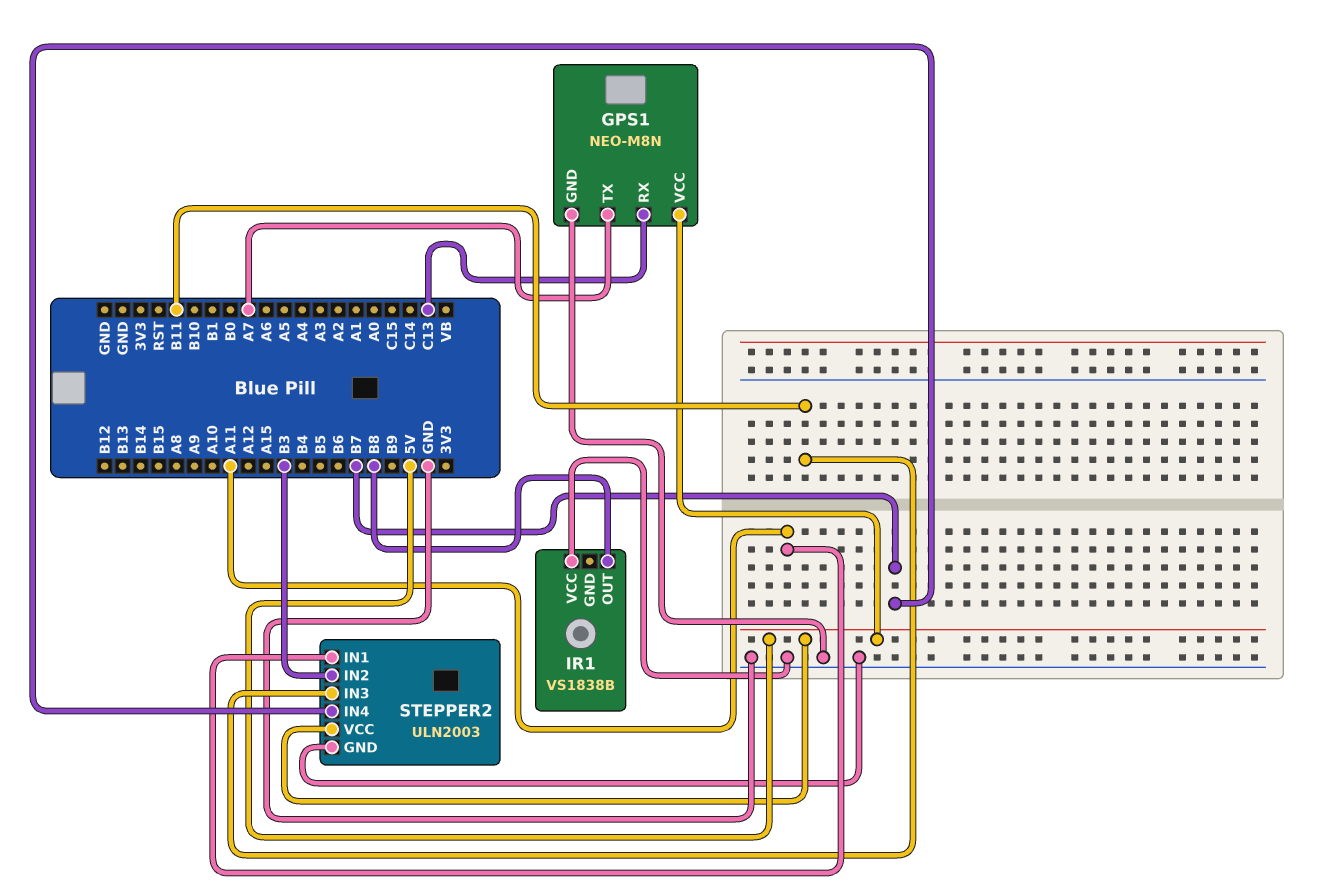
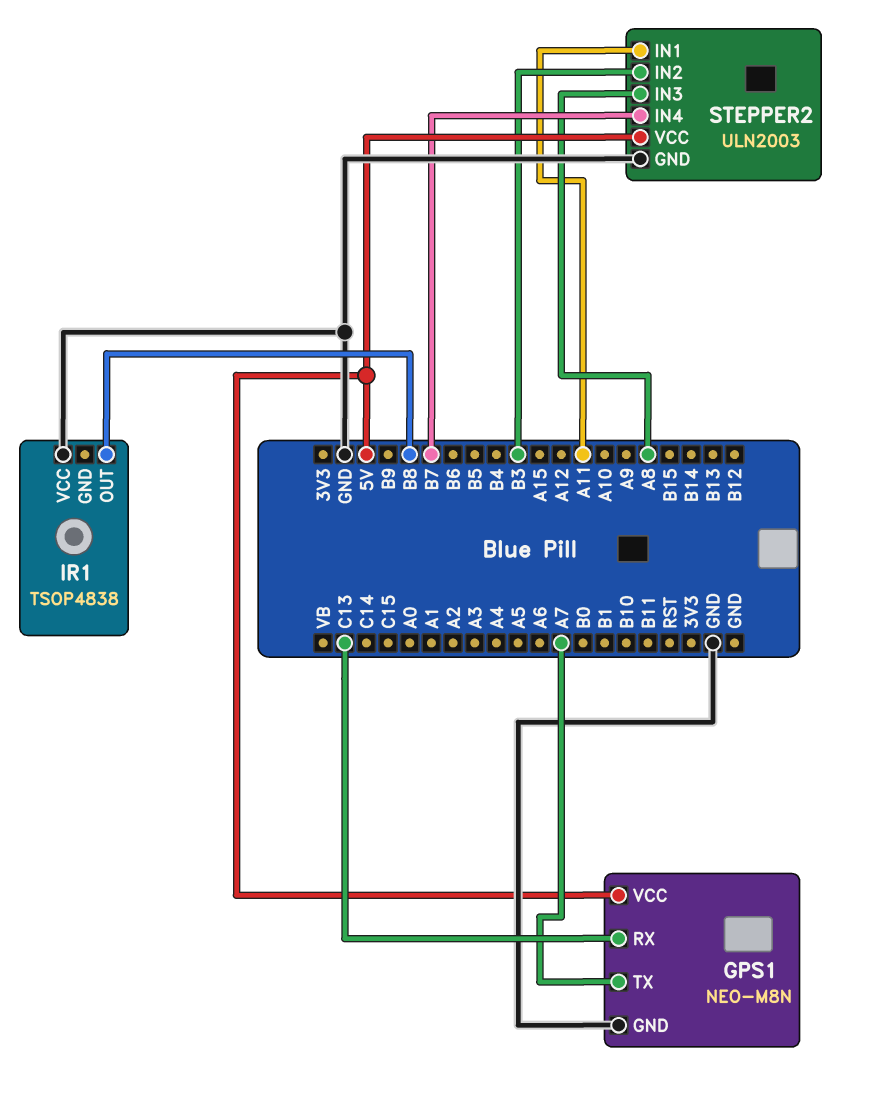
IR1: VS1838B -> TSOP4838
STEPPER2 pin IN3: B11 -> A8

